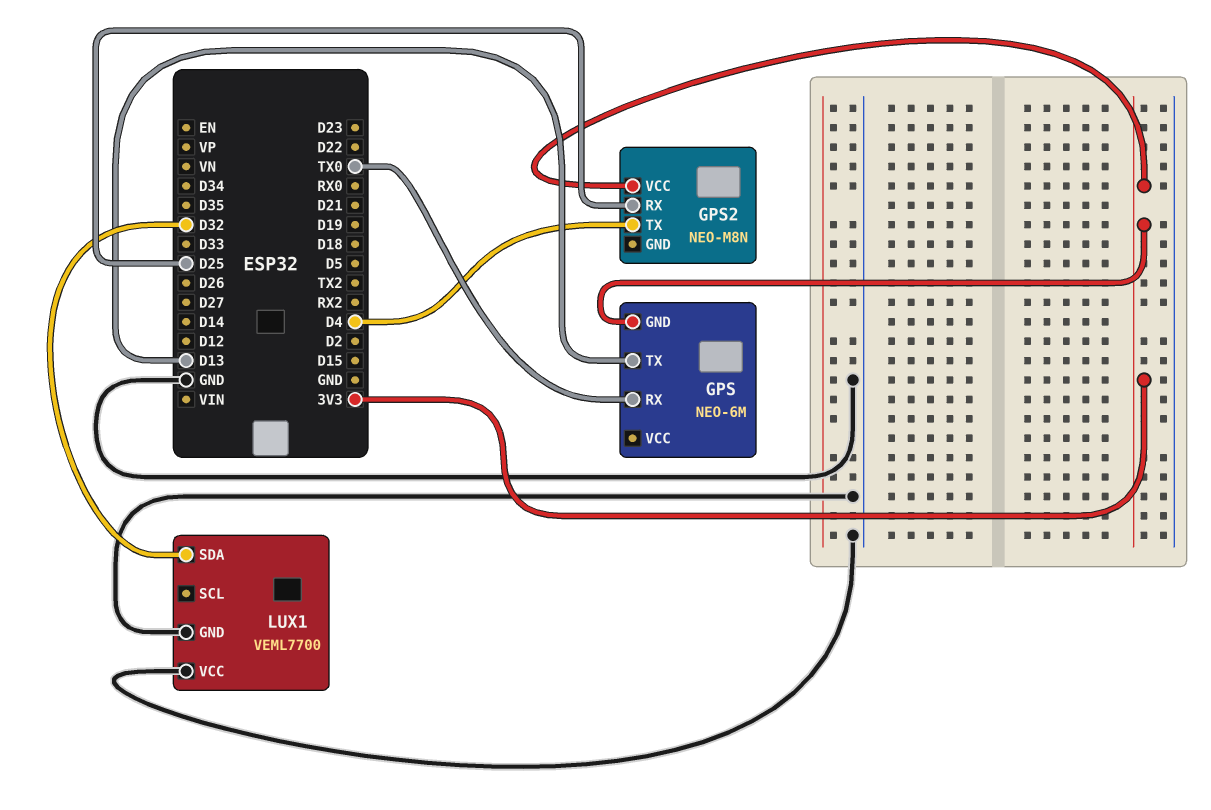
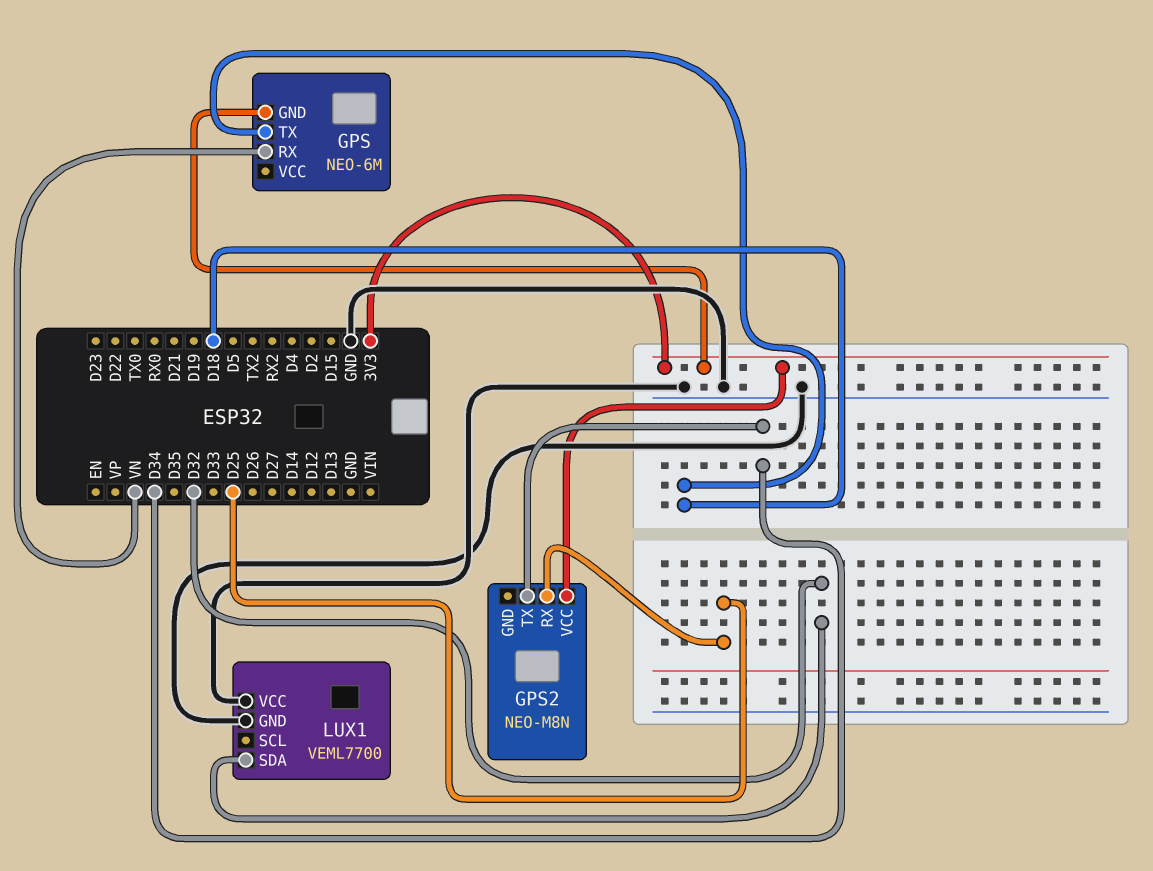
GPS pin RX: TX0 -> VN
GPS pin TX: D13 -> D18
GPS2 pin TX: D4 -> D34

